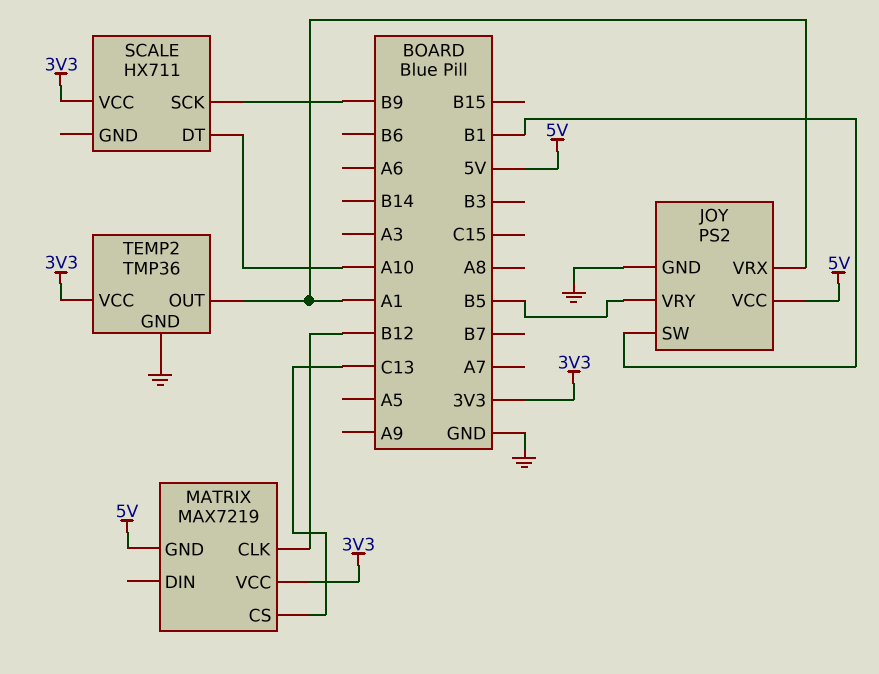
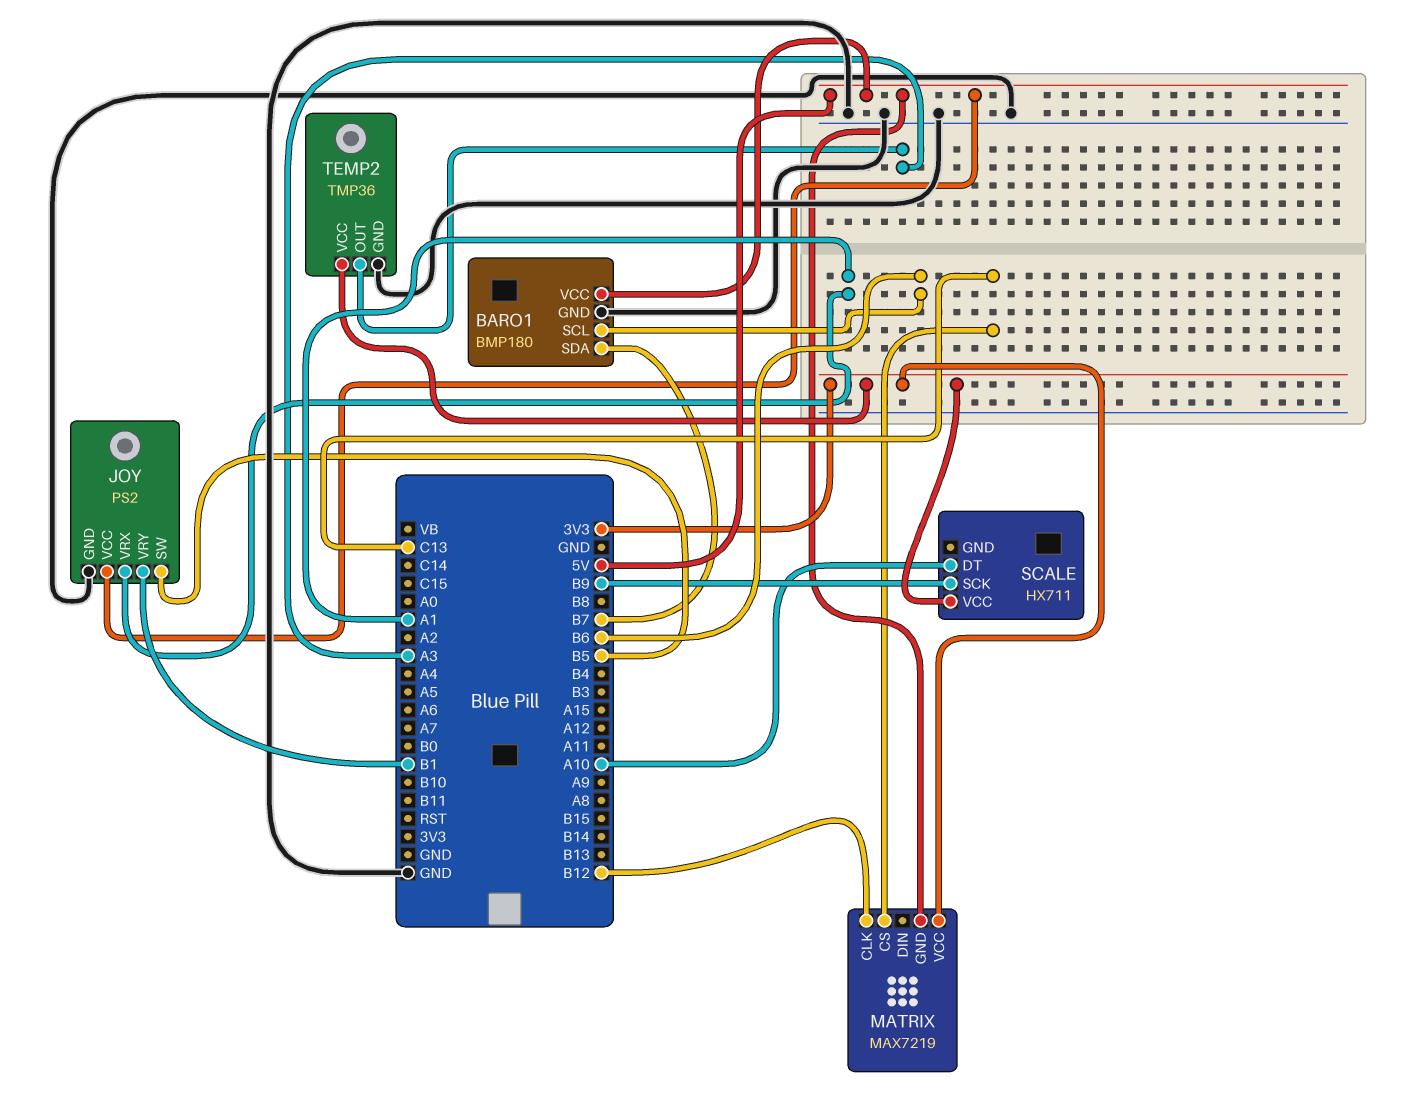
BARO1: none -> BMP180
BARO1 pin GND: none -> GND
BARO1 pin SCL: none -> B6
BARO1 pin SDA: none -> B7
BARO1 pin VCC: none -> 5V
JOY pin SW: B1 -> B5
JOY pin VRY: B5 -> B1
TEMP2 pin OUT: A1 -> A3

